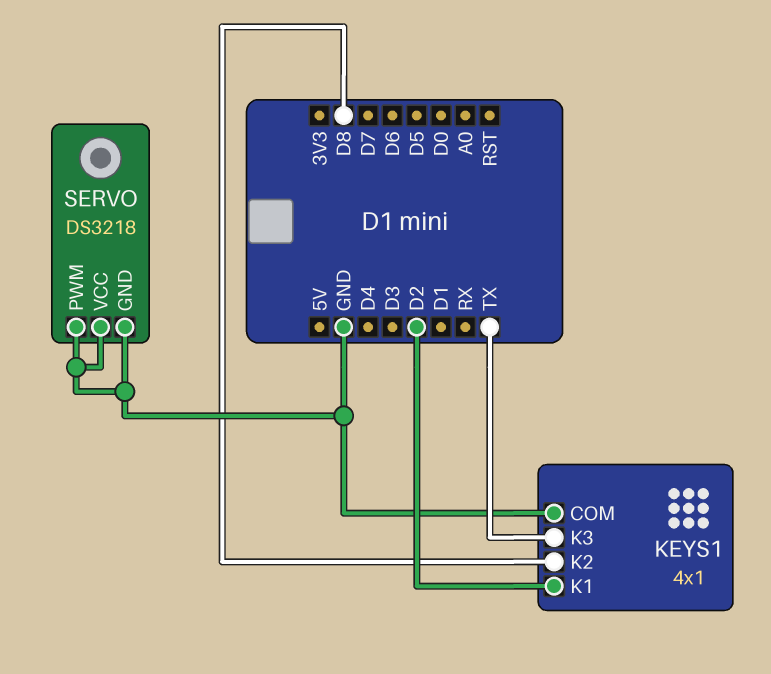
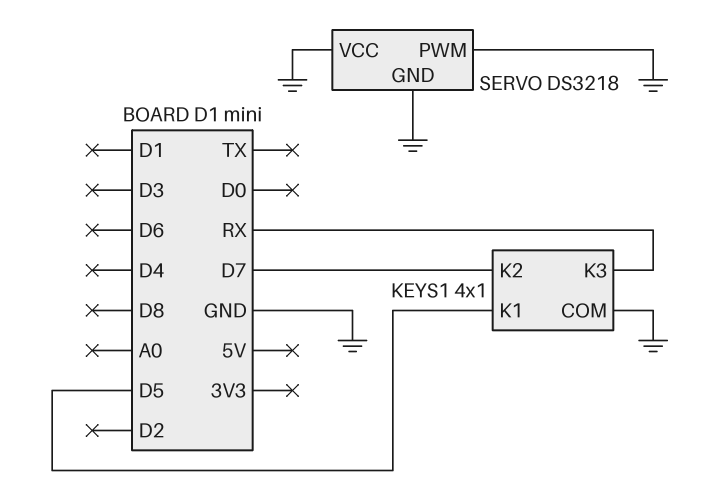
KEYS1 pin K1: D2 -> D5
KEYS1 pin K2: D8 -> D7
KEYS1 pin K3: TX -> RX

